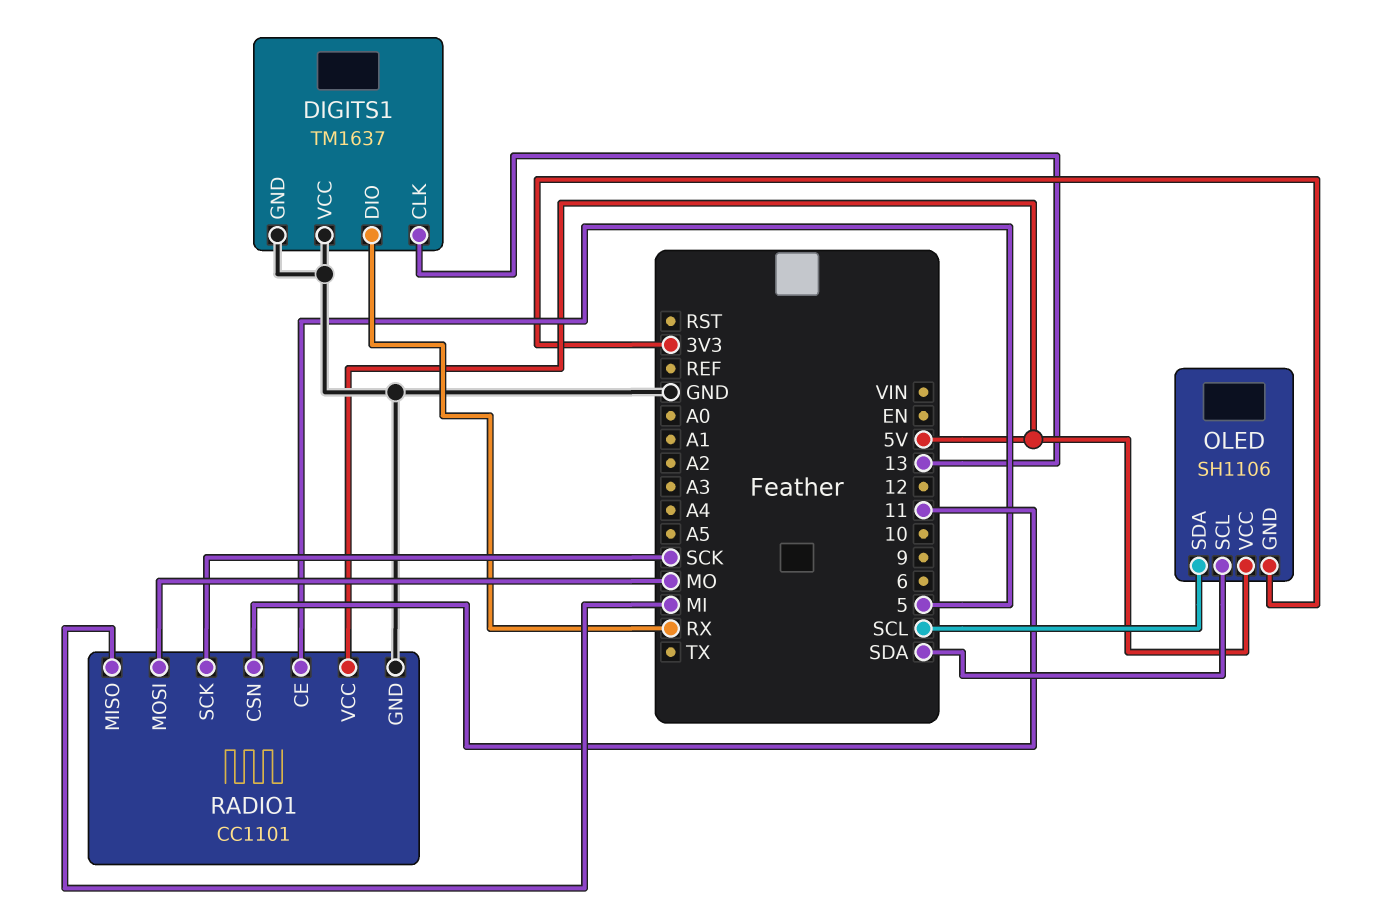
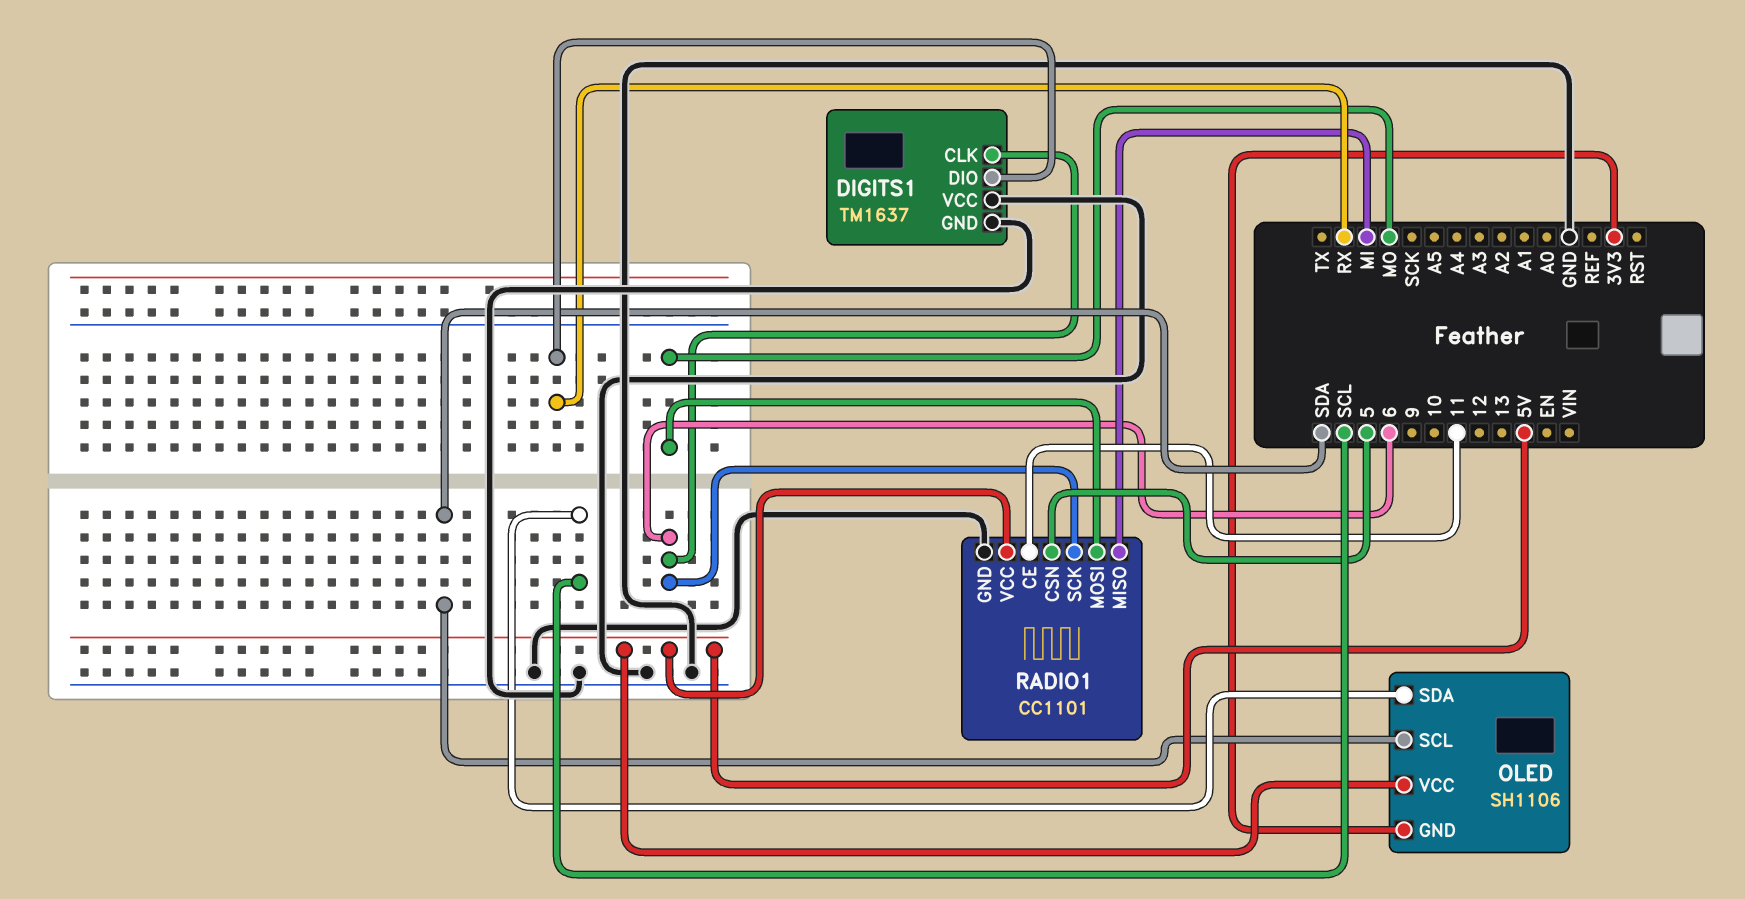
DIGITS1 pin CLK: 13 -> 6
RADIO1 pin CE: 5 -> 11
RADIO1 pin CSN: 11 -> 5
RADIO1 pin SCK: SCK -> 6

